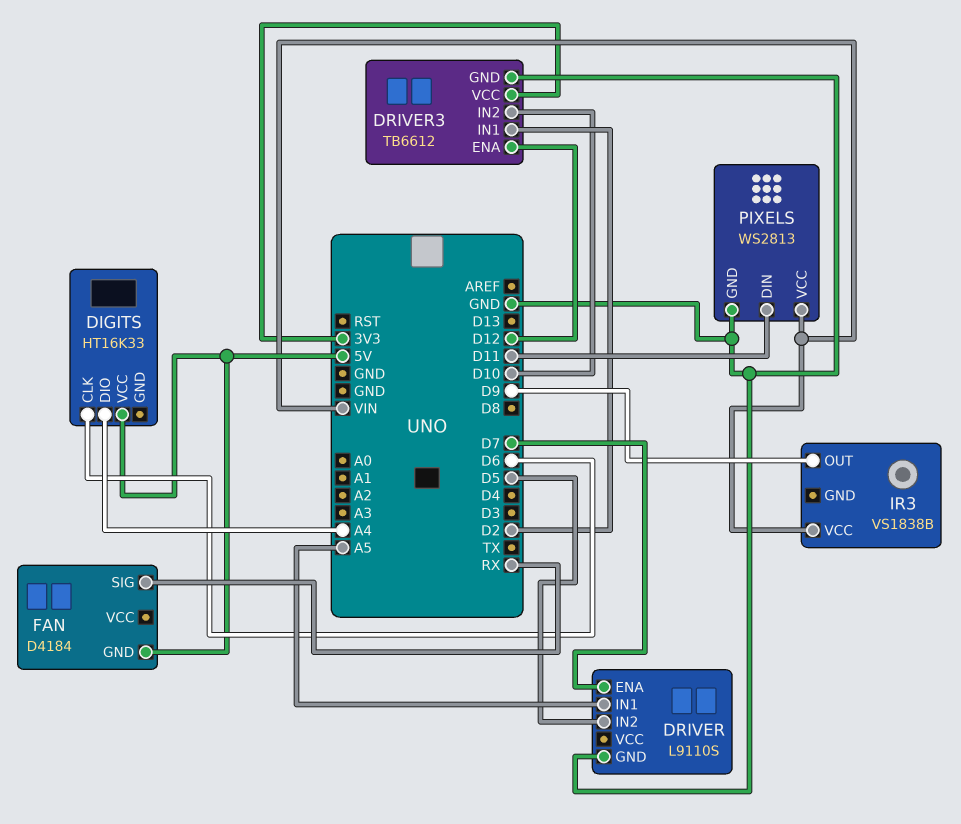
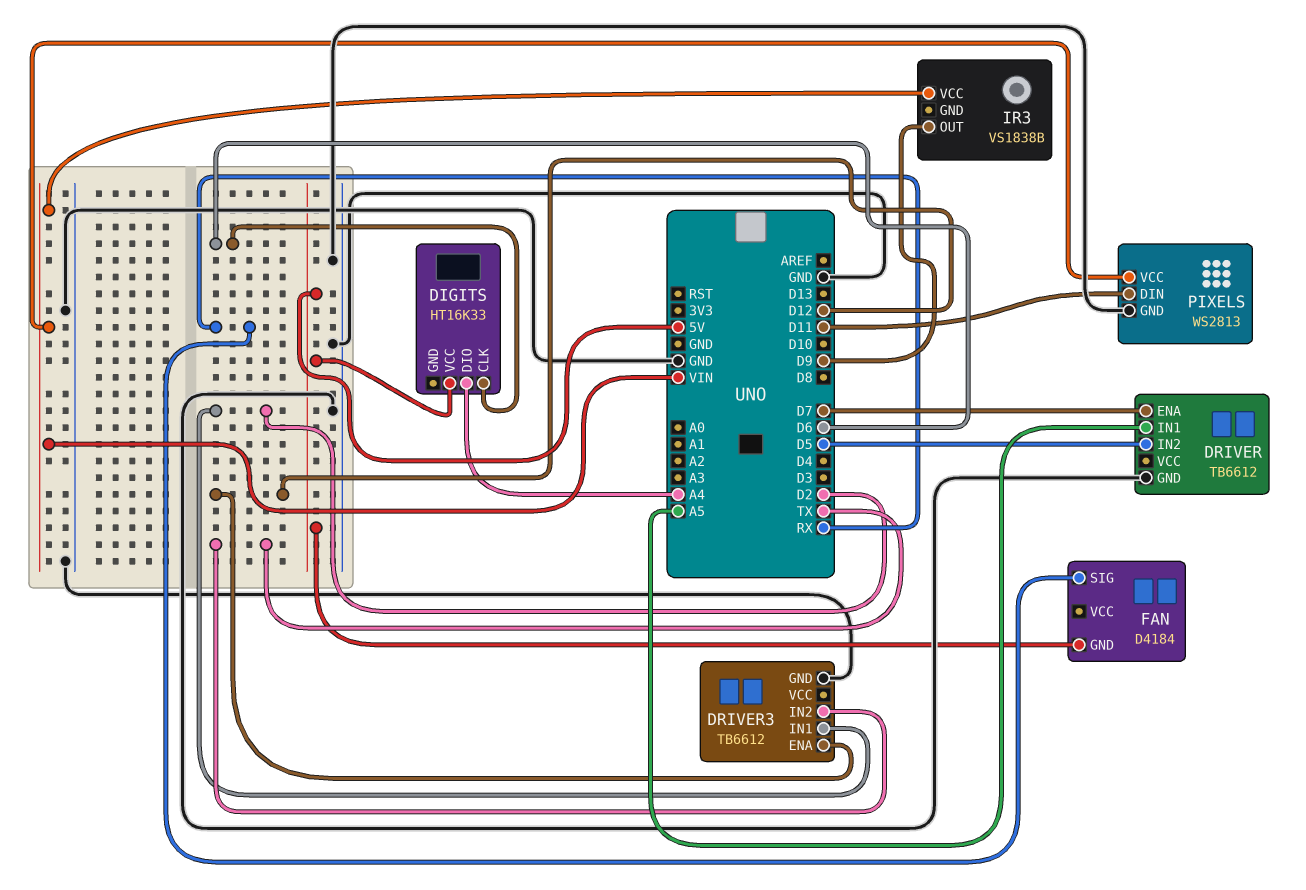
DRIVER: L9110S -> TB6612
DRIVER3 pin IN2: D10 -> TX
DRIVER3 pin VCC: 3V3 -> none

